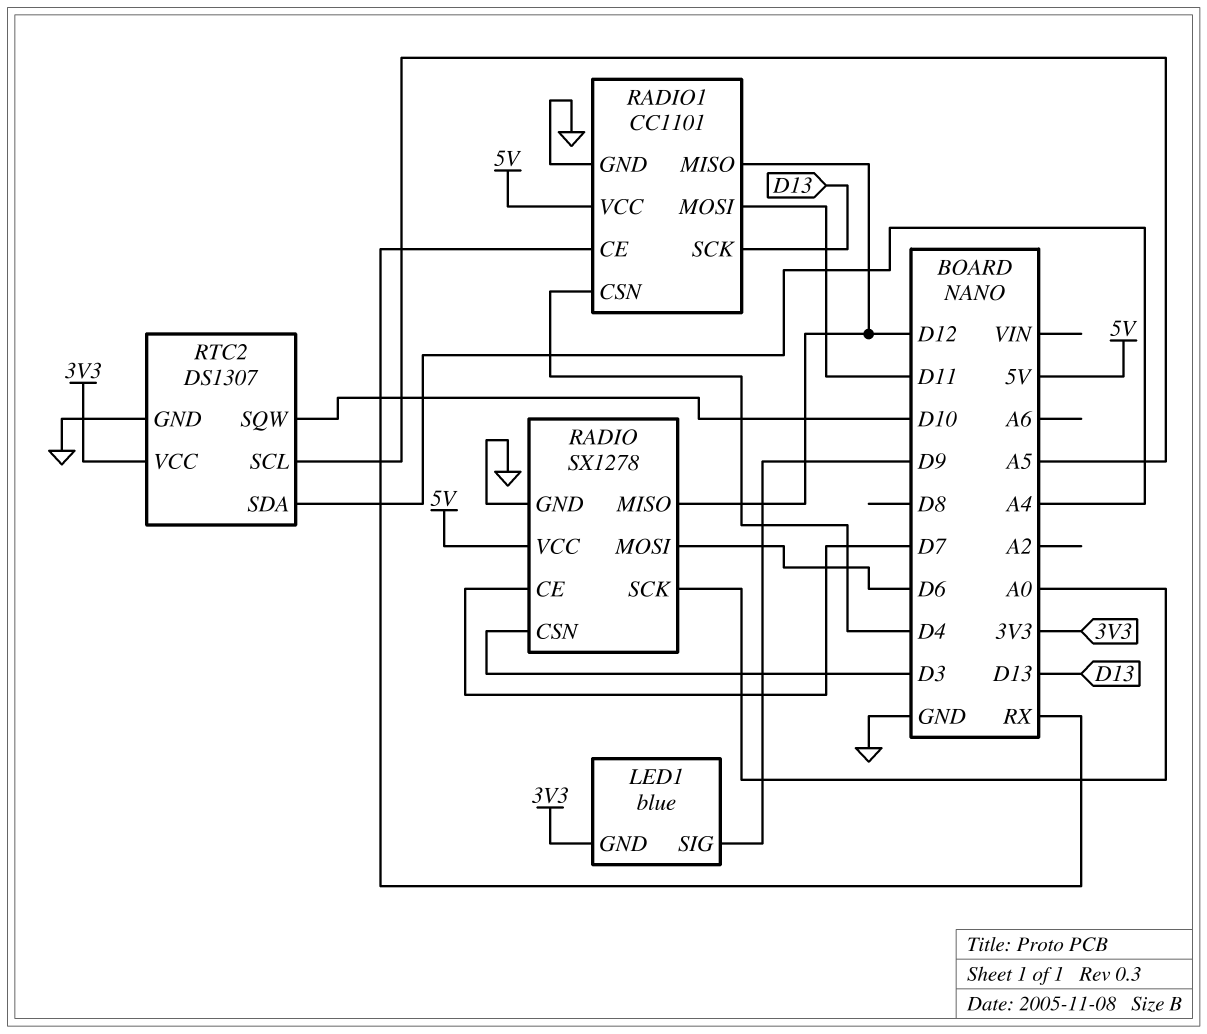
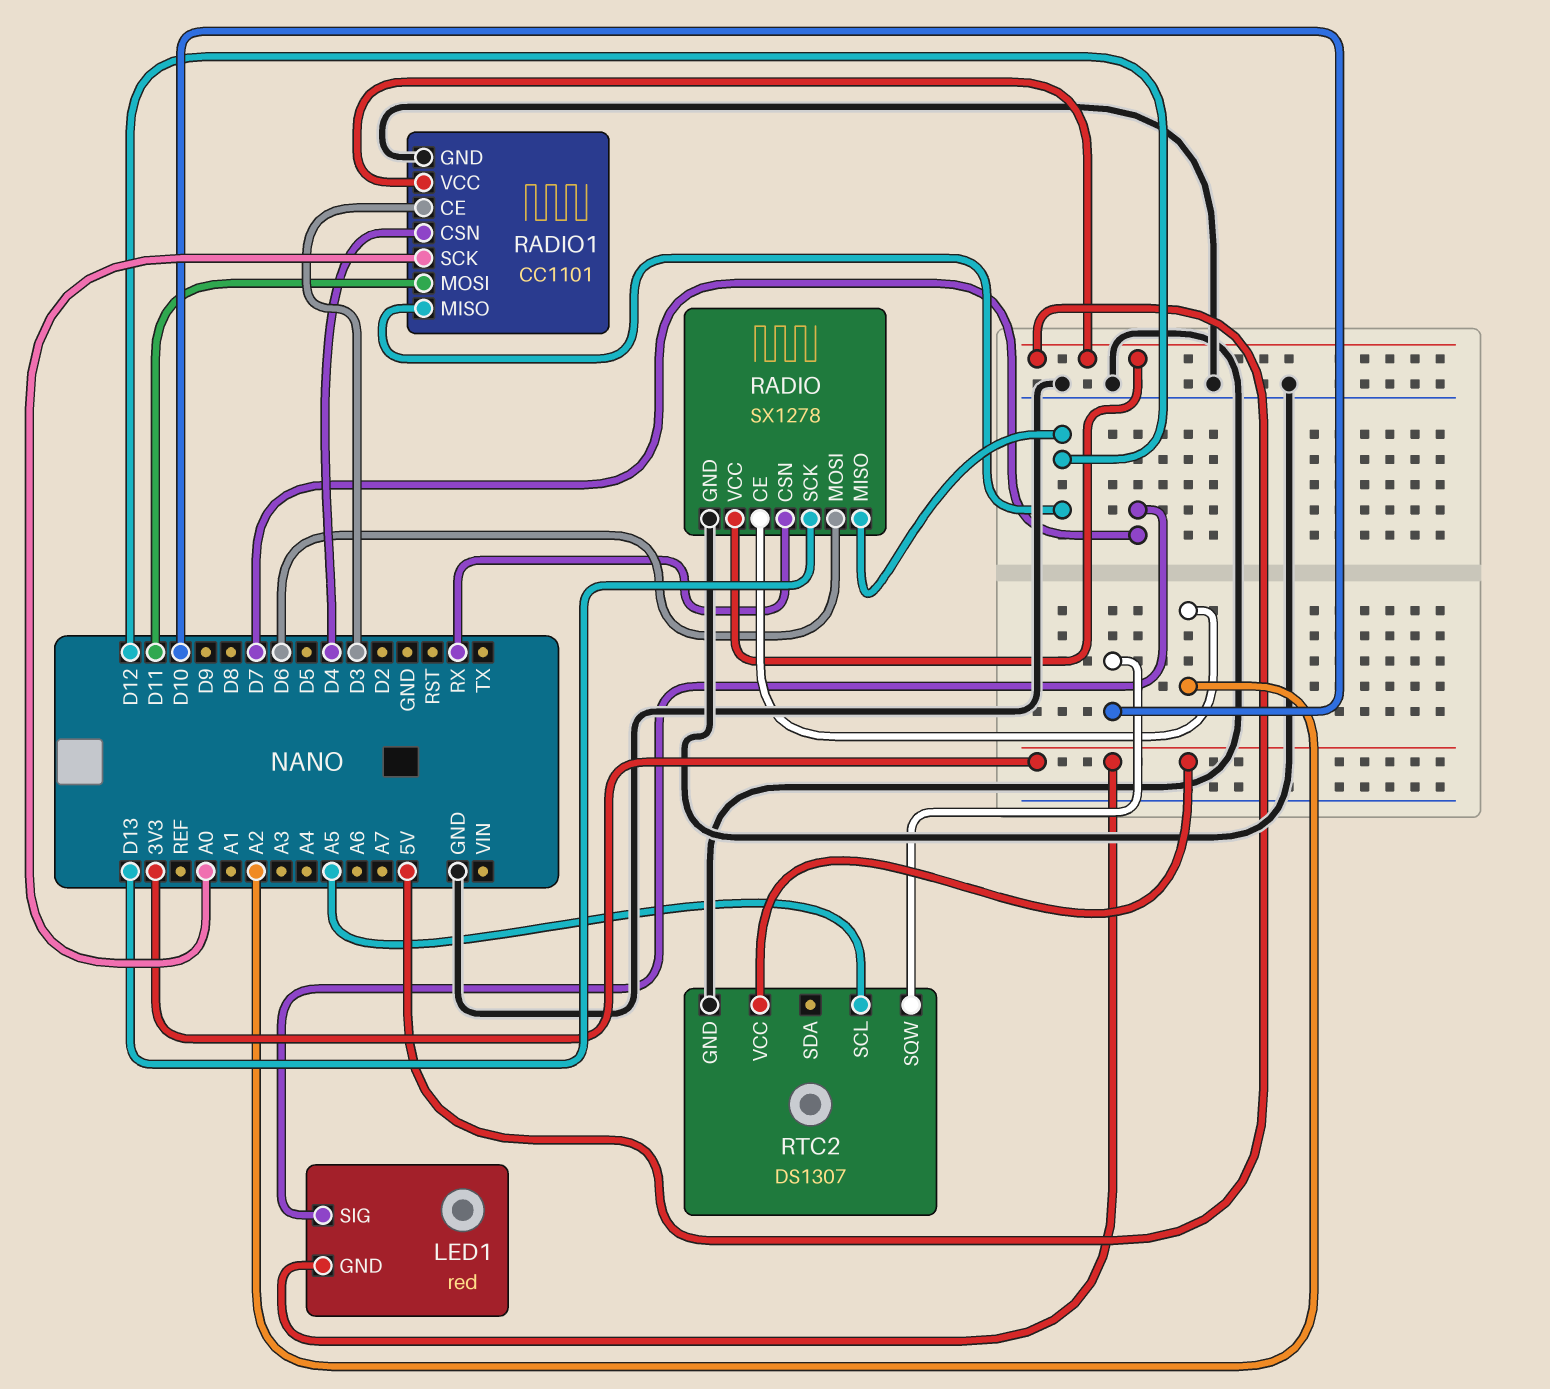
LED1: blue -> red
LED1 pin SIG: D9 -> D7
RADIO pin CE: D7 -> A2
RADIO pin CSN: D3 -> RX
RADIO pin SCK: A0 -> D13
RADIO1 pin CE: RX -> D3
RADIO1 pin SCK: D13 -> A0
RTC2 pin SDA: A4 -> none

